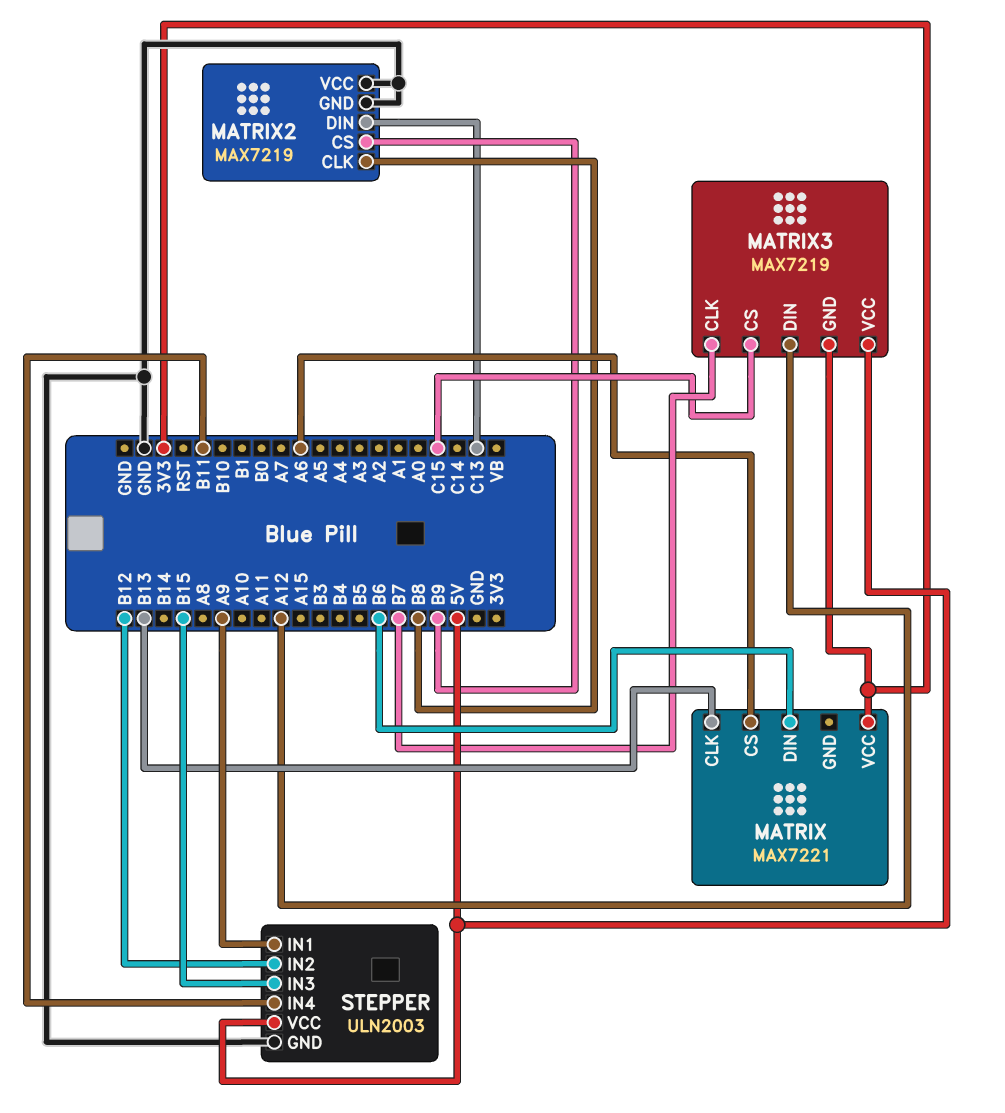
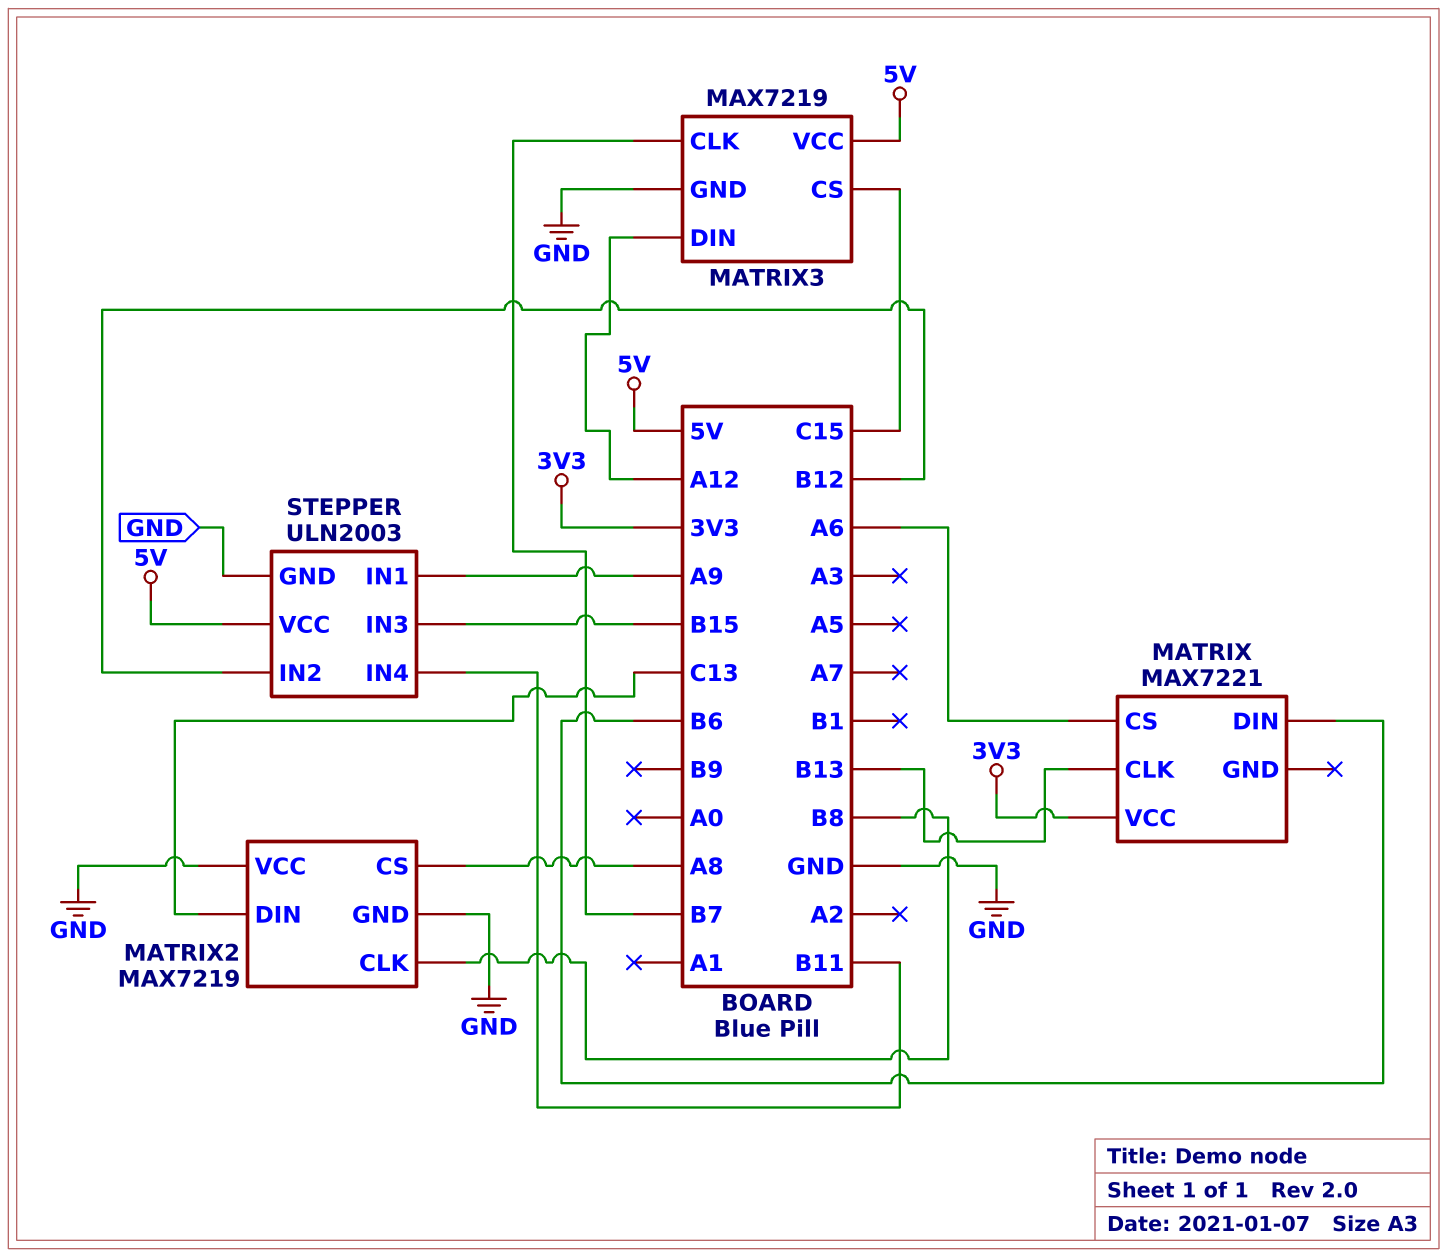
MATRIX2 pin CS: B9 -> A8
MATRIX3 pin GND: 3V3 -> GND

